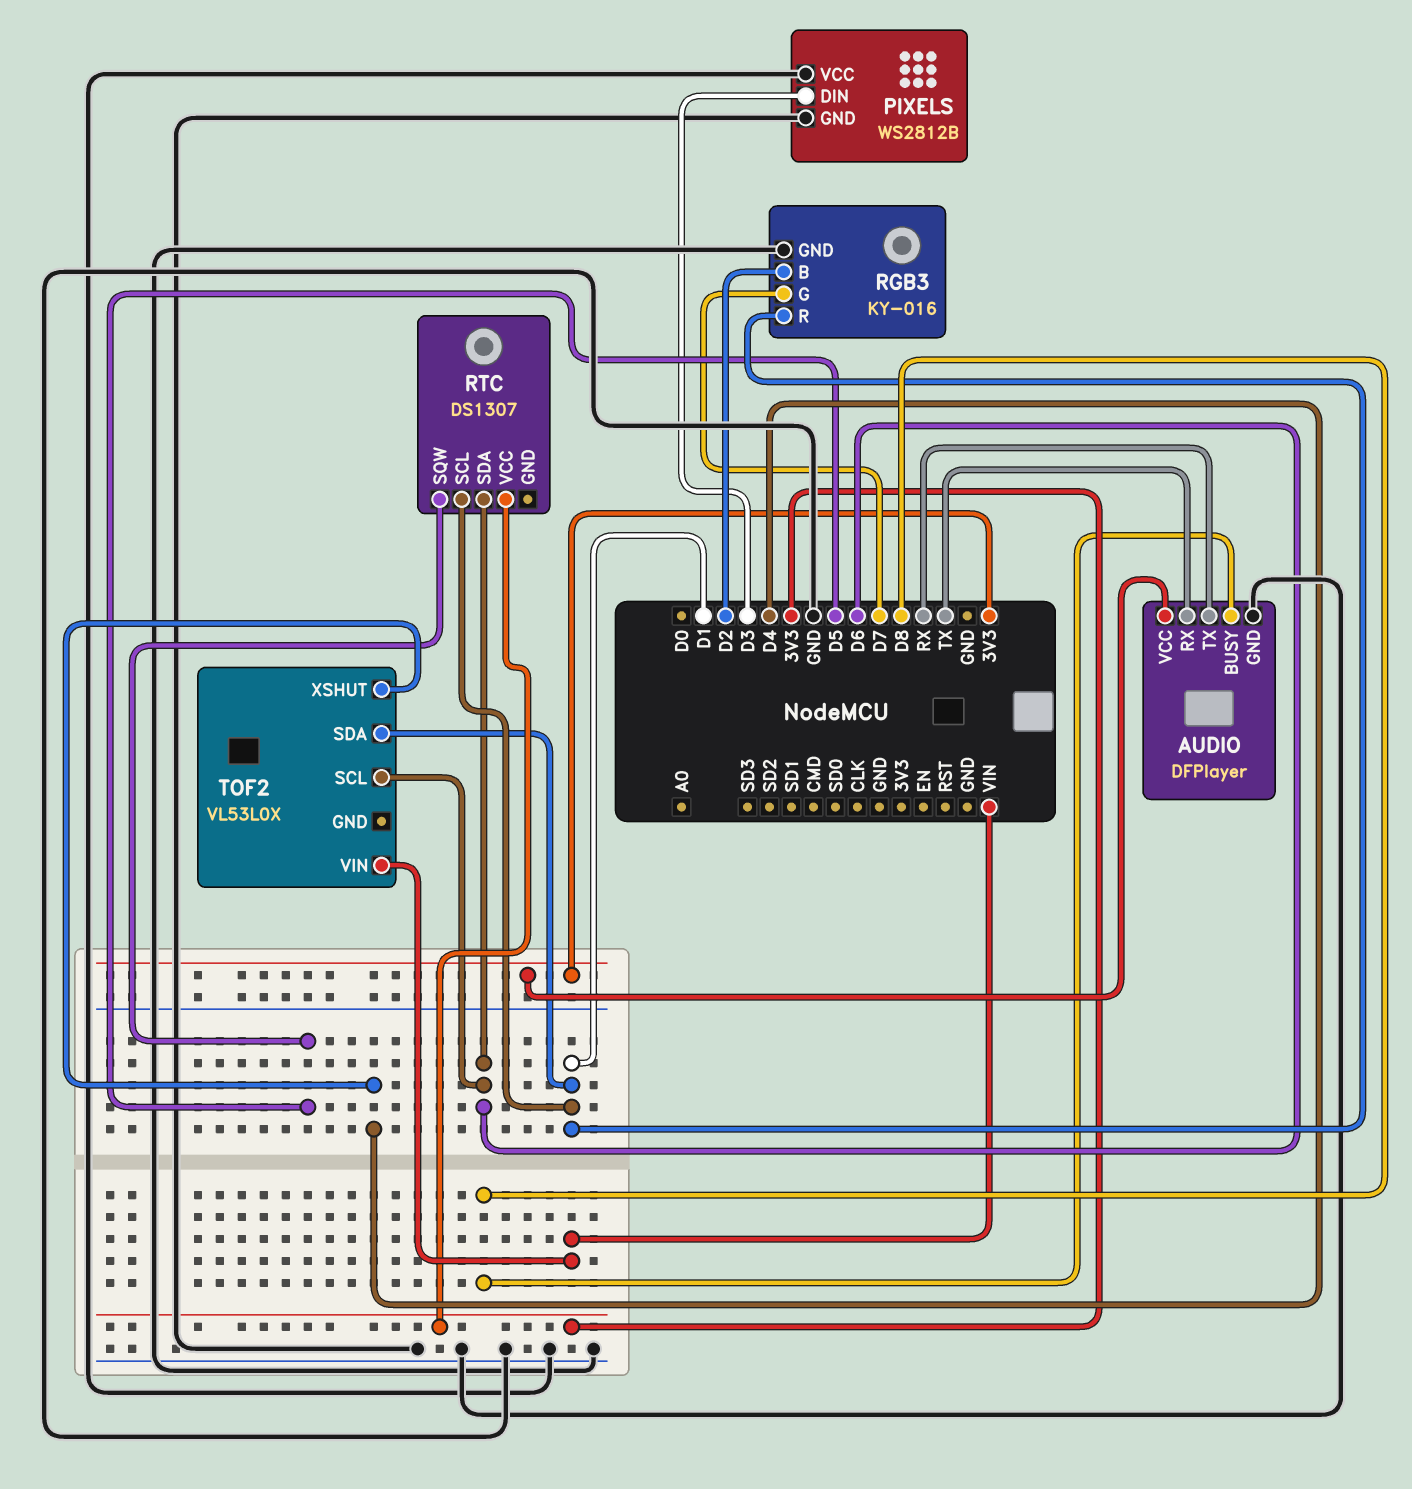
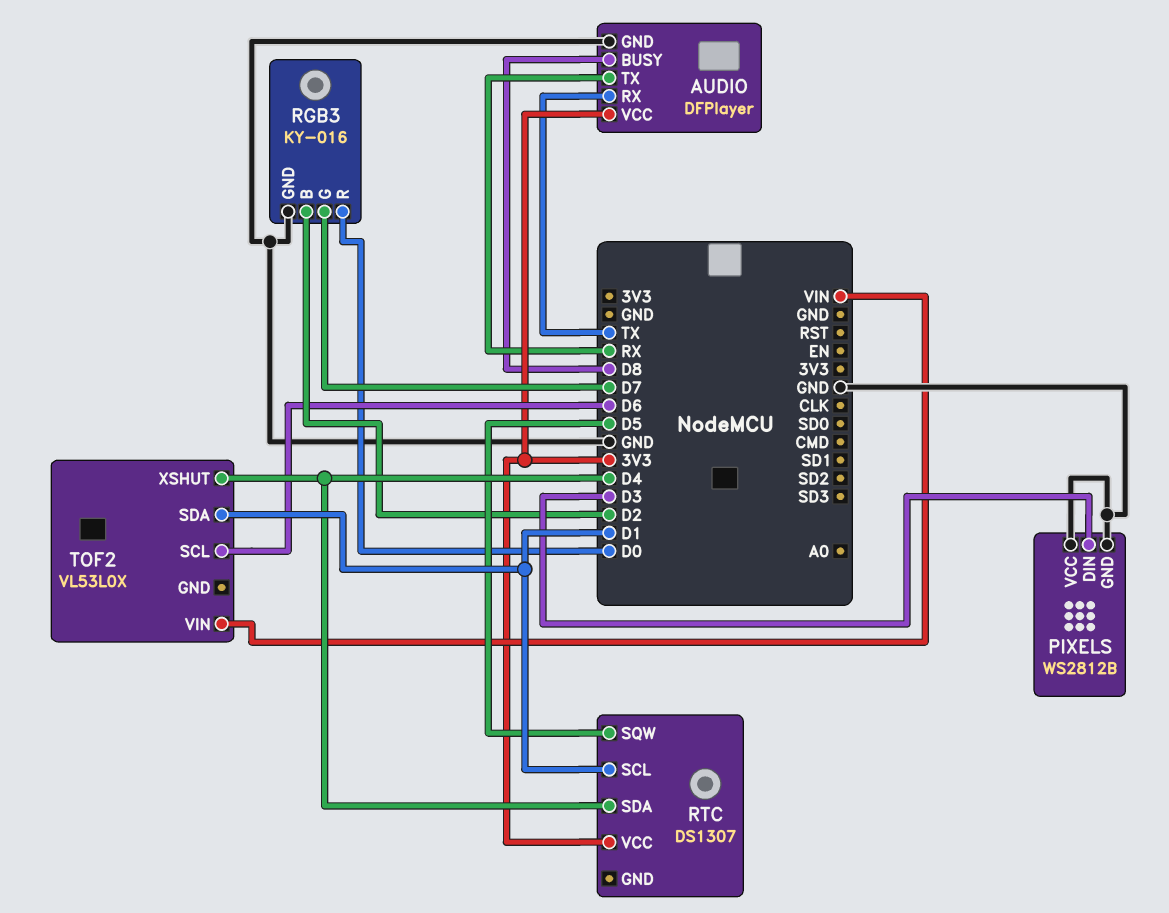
RGB3 pin R: D1 -> D0
RTC pin SDA: D6 -> D4

